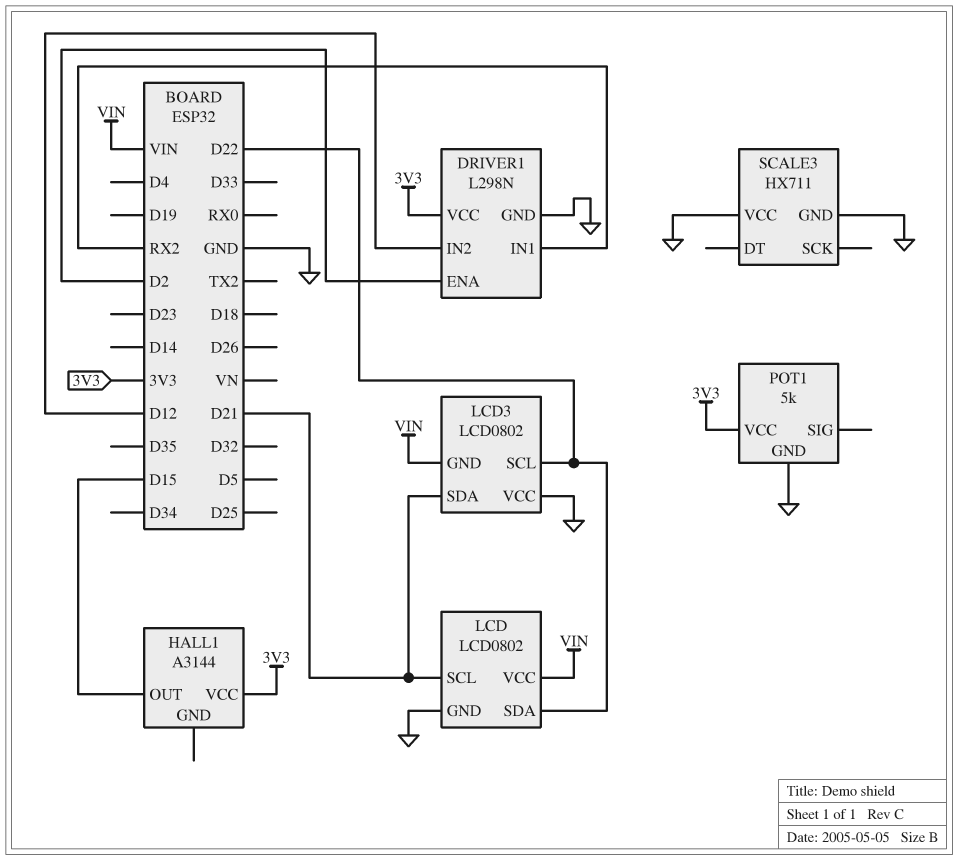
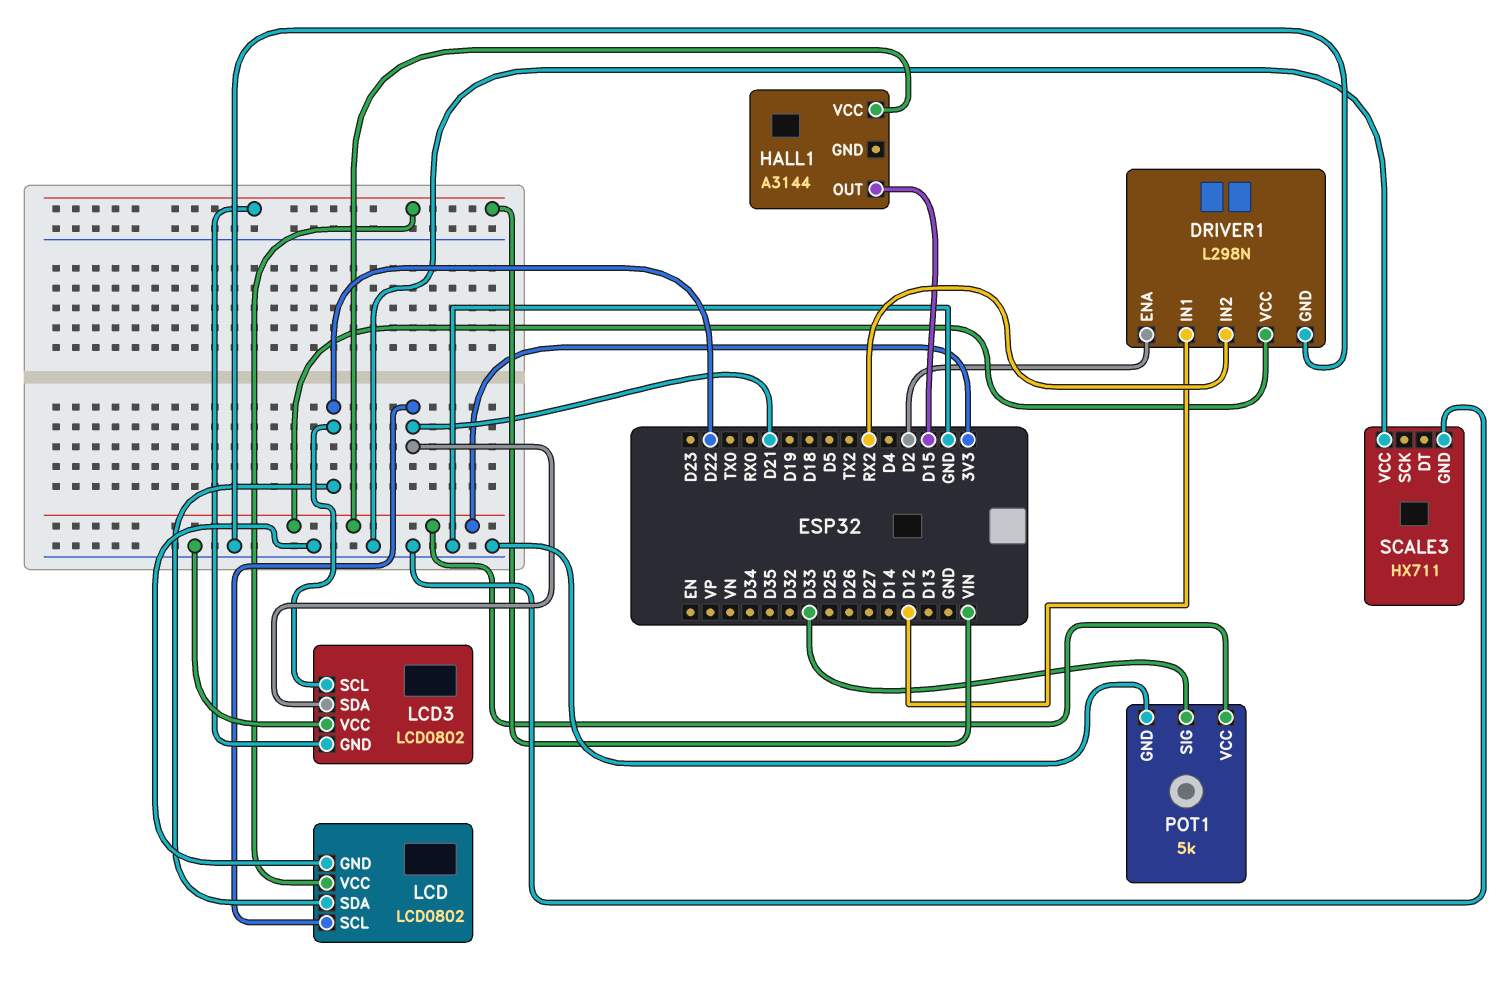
DRIVER1 pin IN1: RX2 -> D12
DRIVER1 pin IN2: D12 -> RX2
POT1 pin SIG: none -> D33

